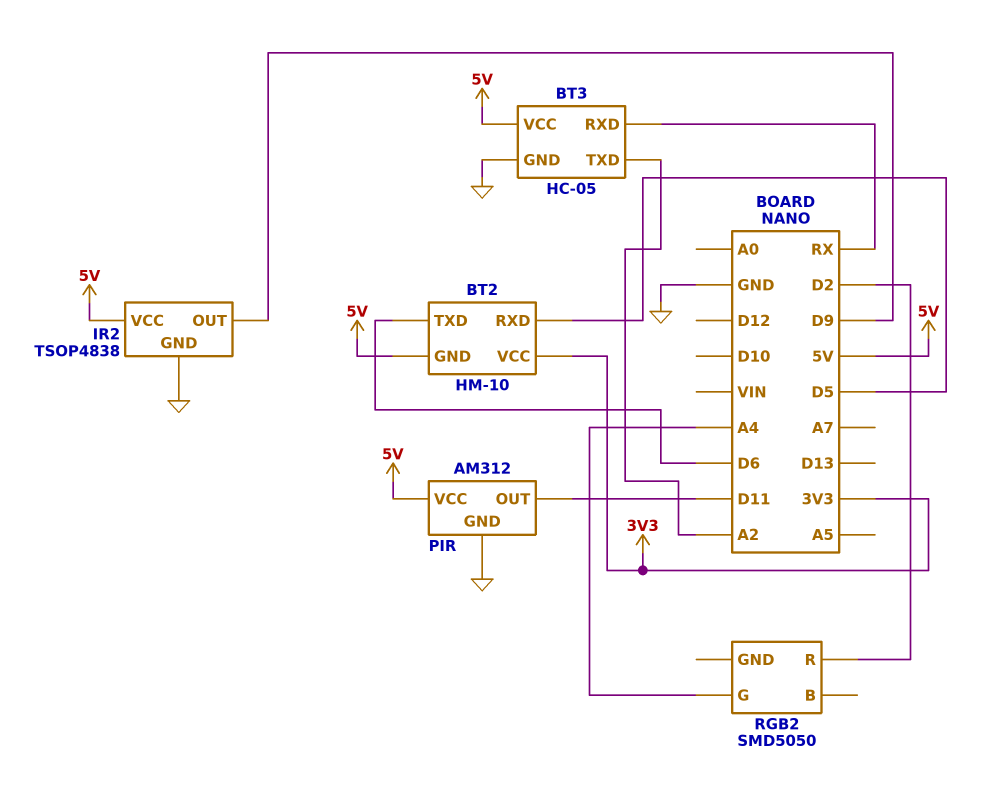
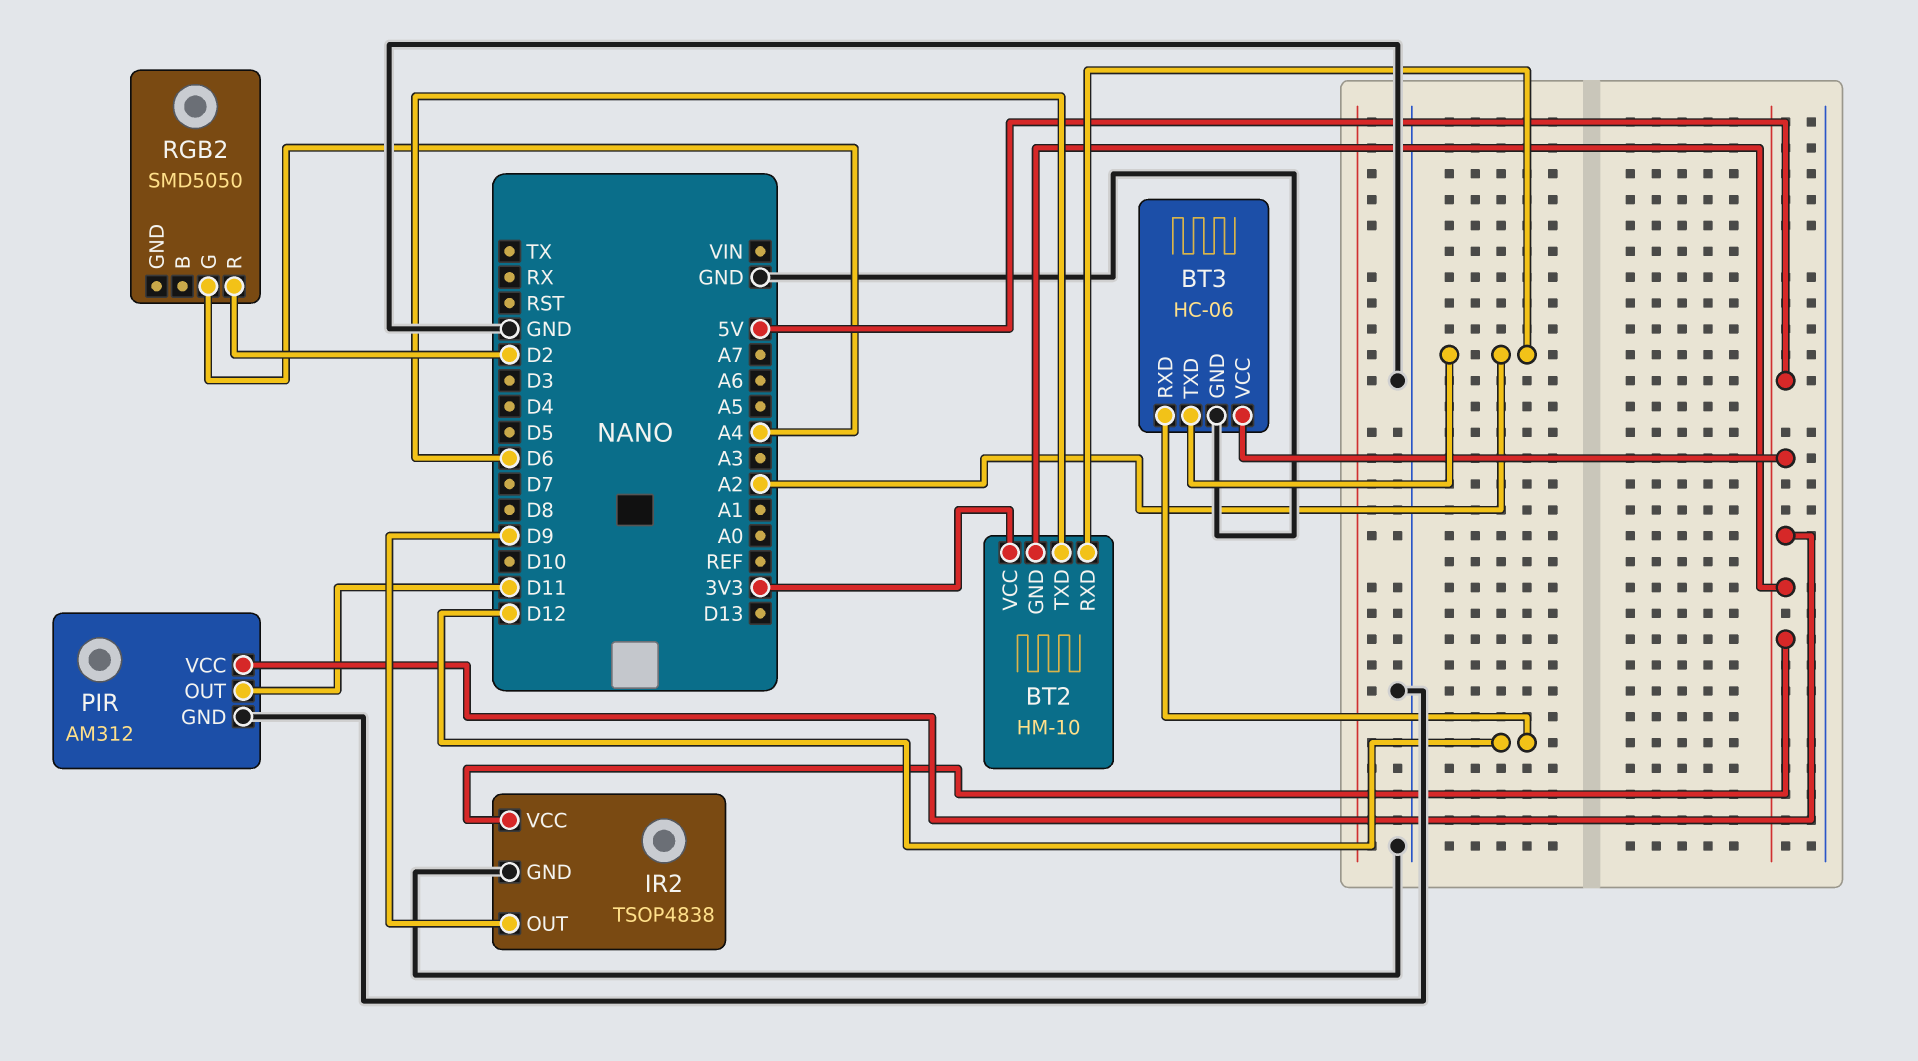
BT2 pin RXD: D5 -> A2
BT3: HC-05 -> HC-06
BT3 pin RXD: RX -> D12

